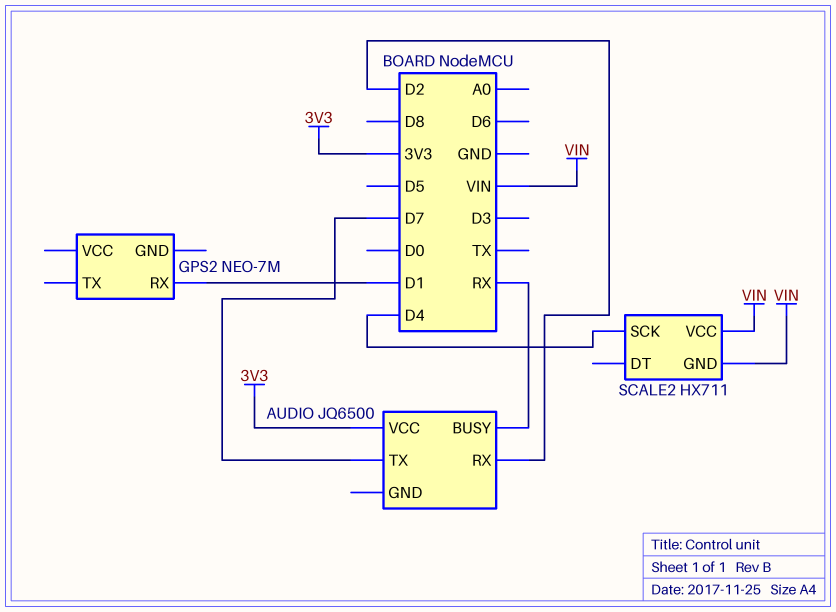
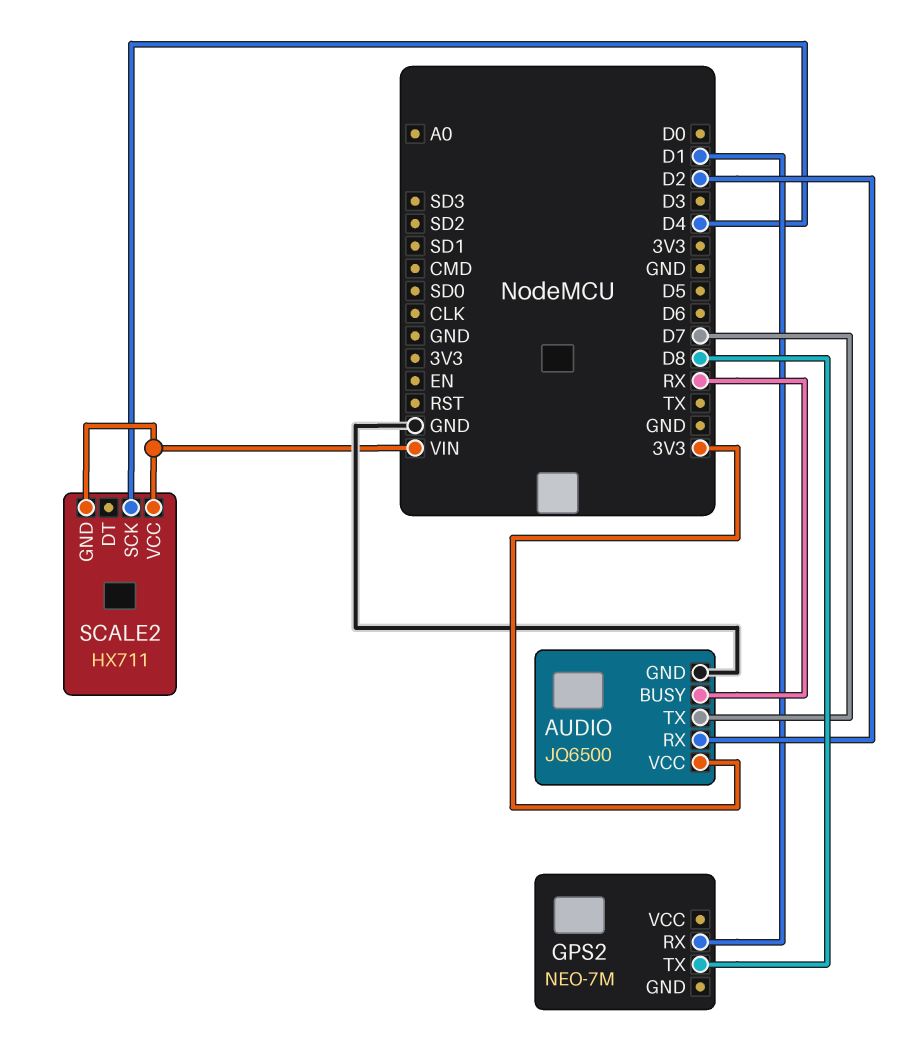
AUDIO pin GND: none -> GND
GPS2 pin TX: none -> D8

